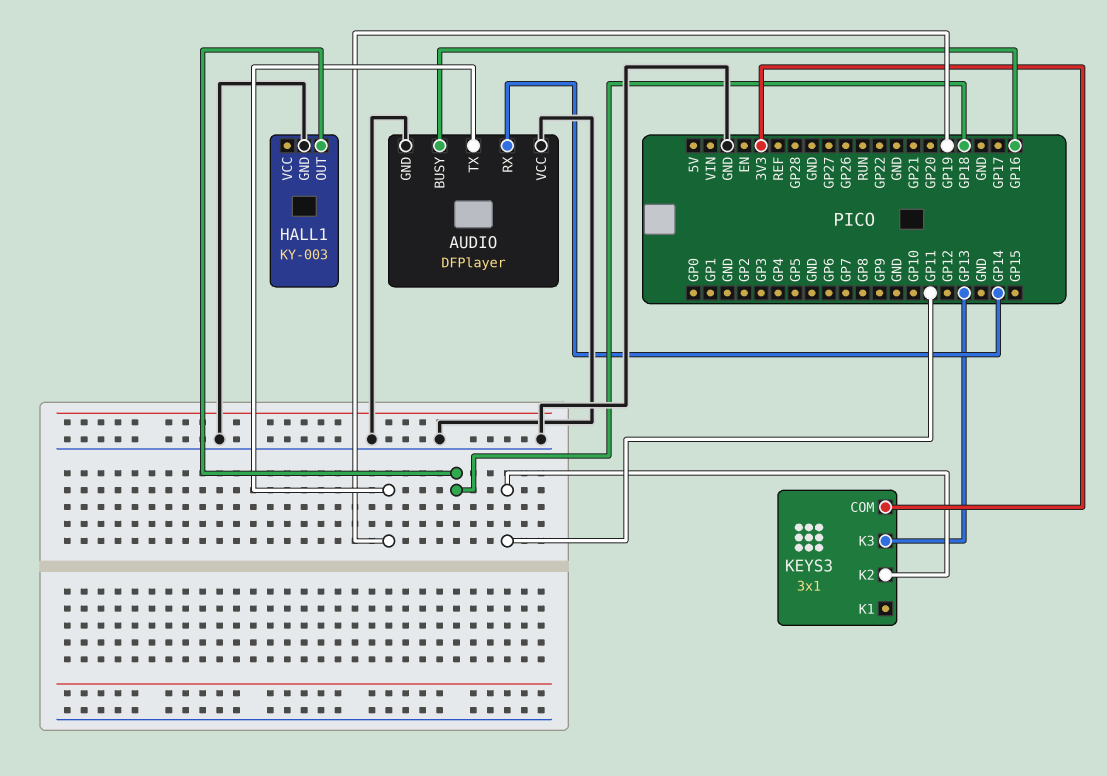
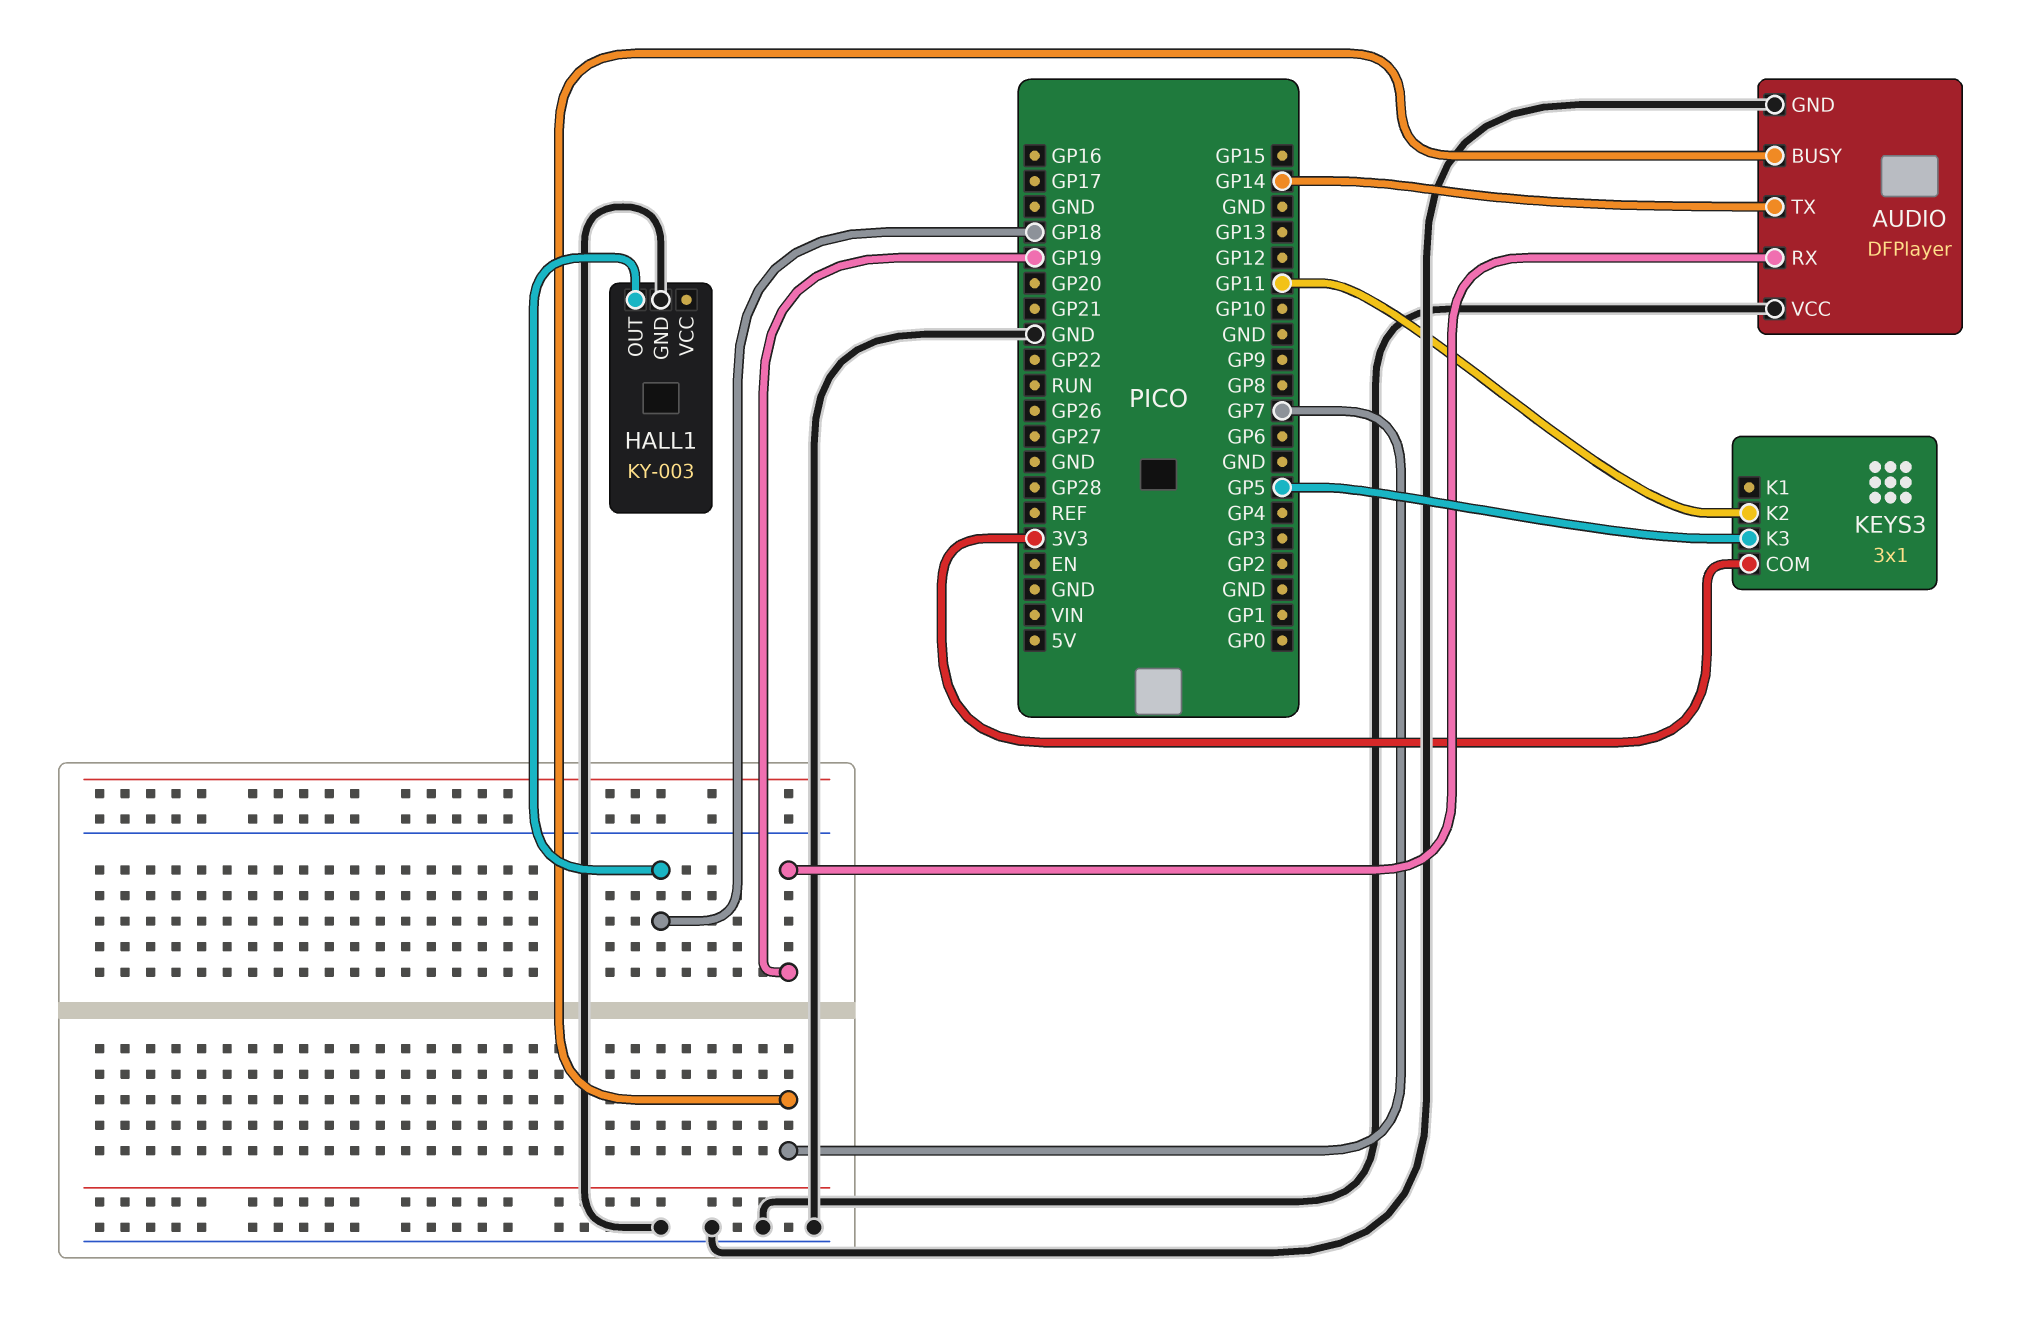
AUDIO pin BUSY: GP16 -> GP7
AUDIO pin RX: GP14 -> GP19
AUDIO pin TX: GP19 -> GP14
KEYS3 pin K3: GP13 -> GP5

